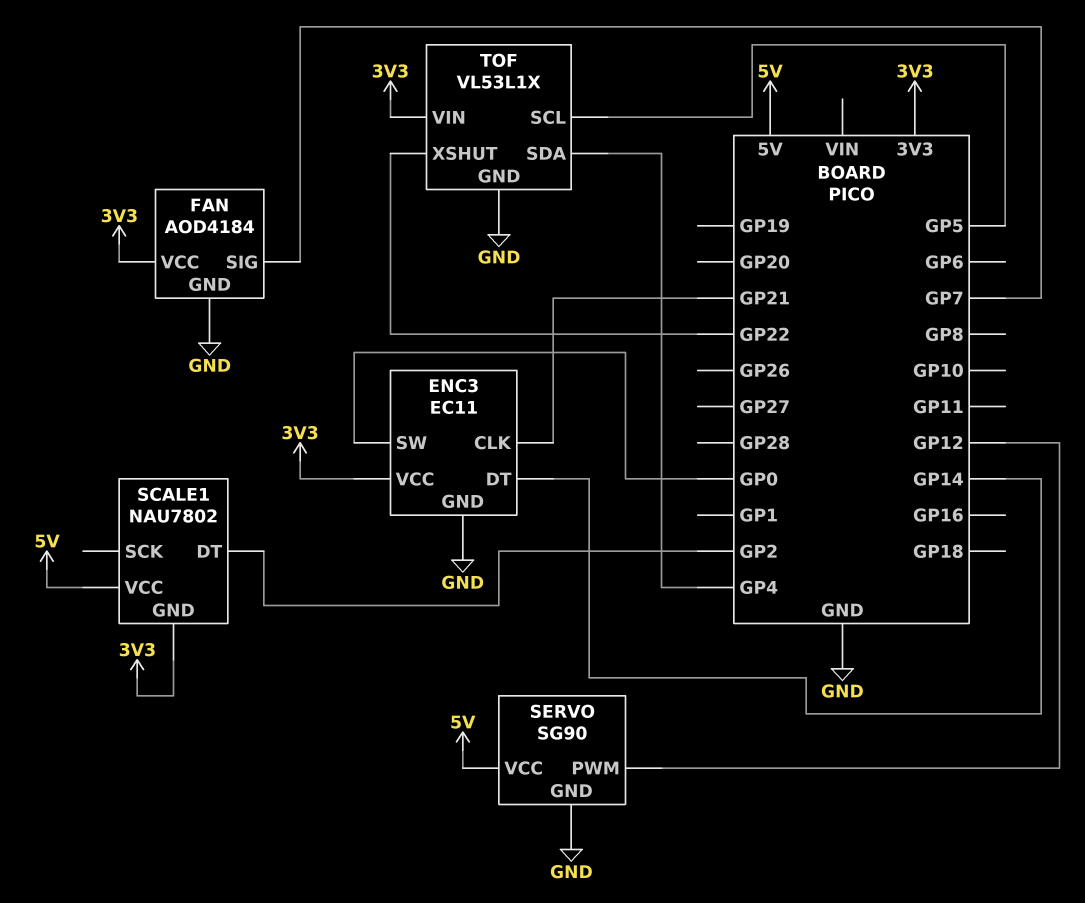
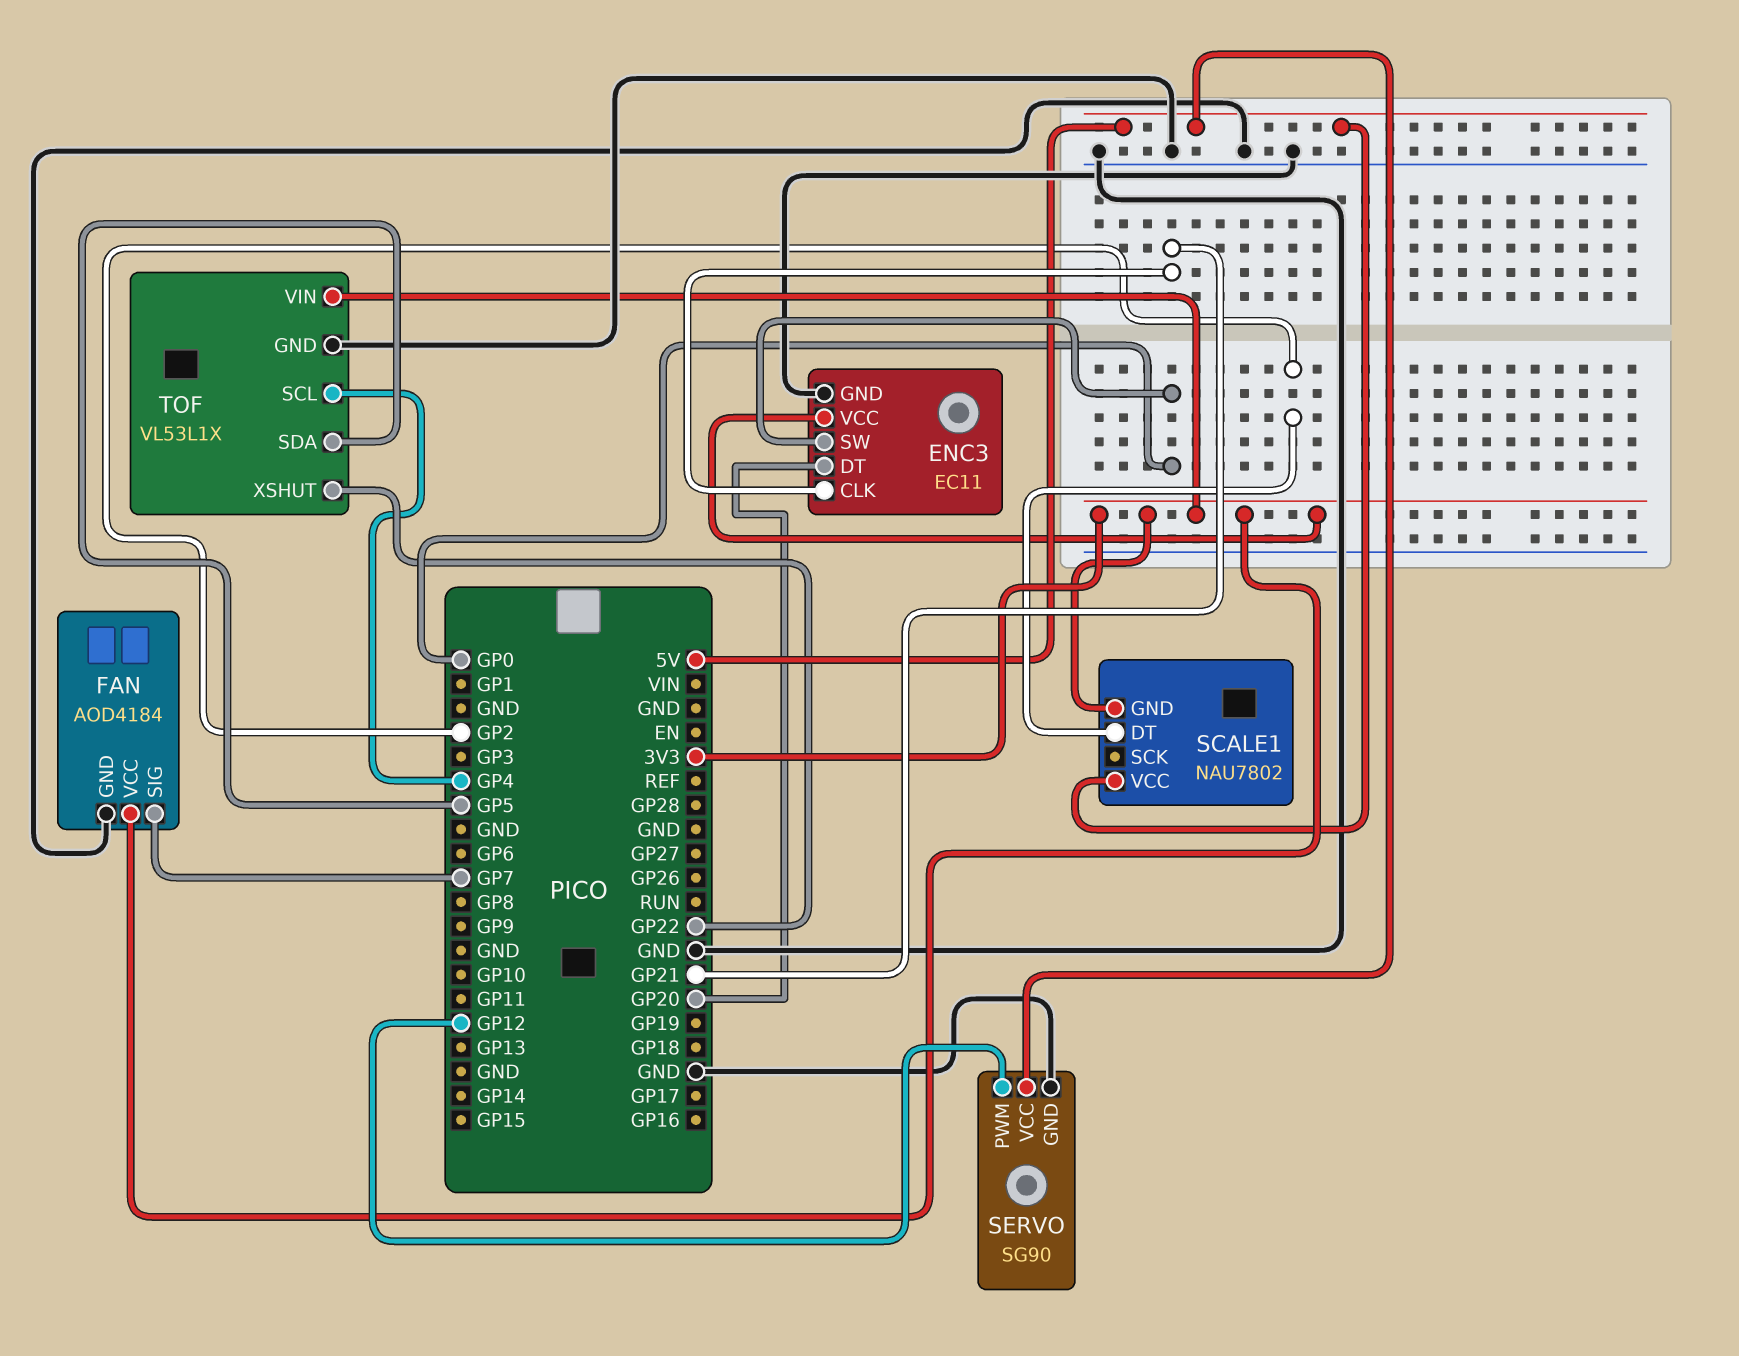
ENC3 pin DT: GP14 -> GP20
TOF pin SCL: GP5 -> GP4
TOF pin SDA: GP4 -> GP5

